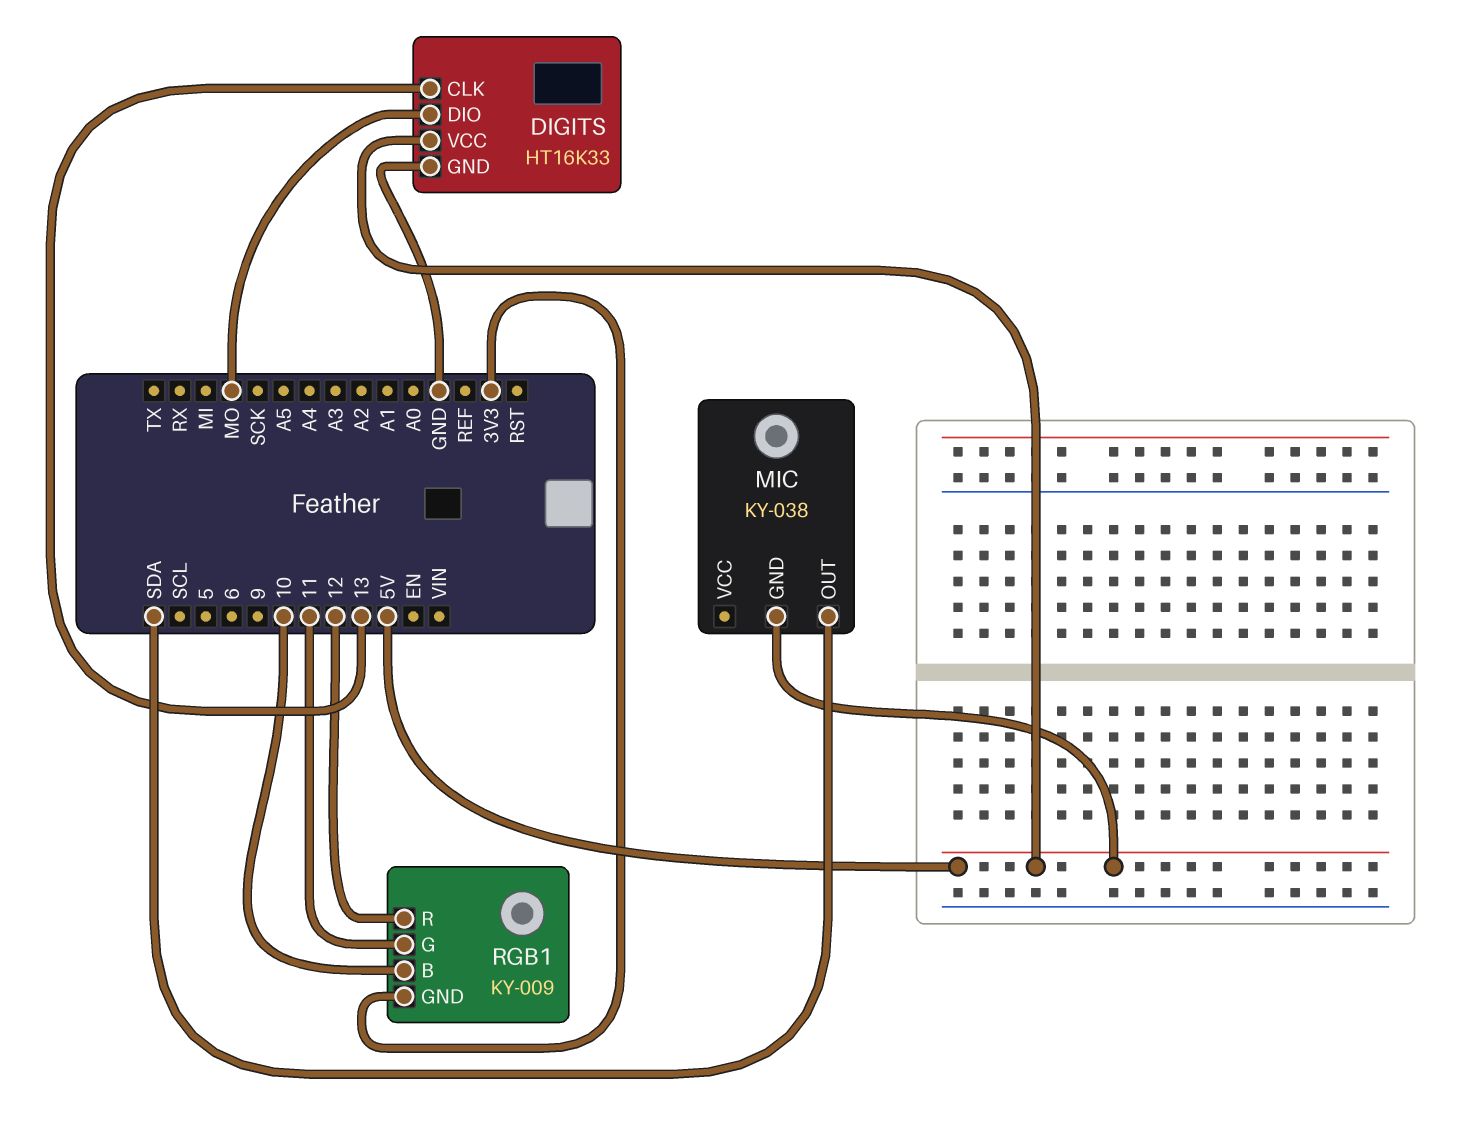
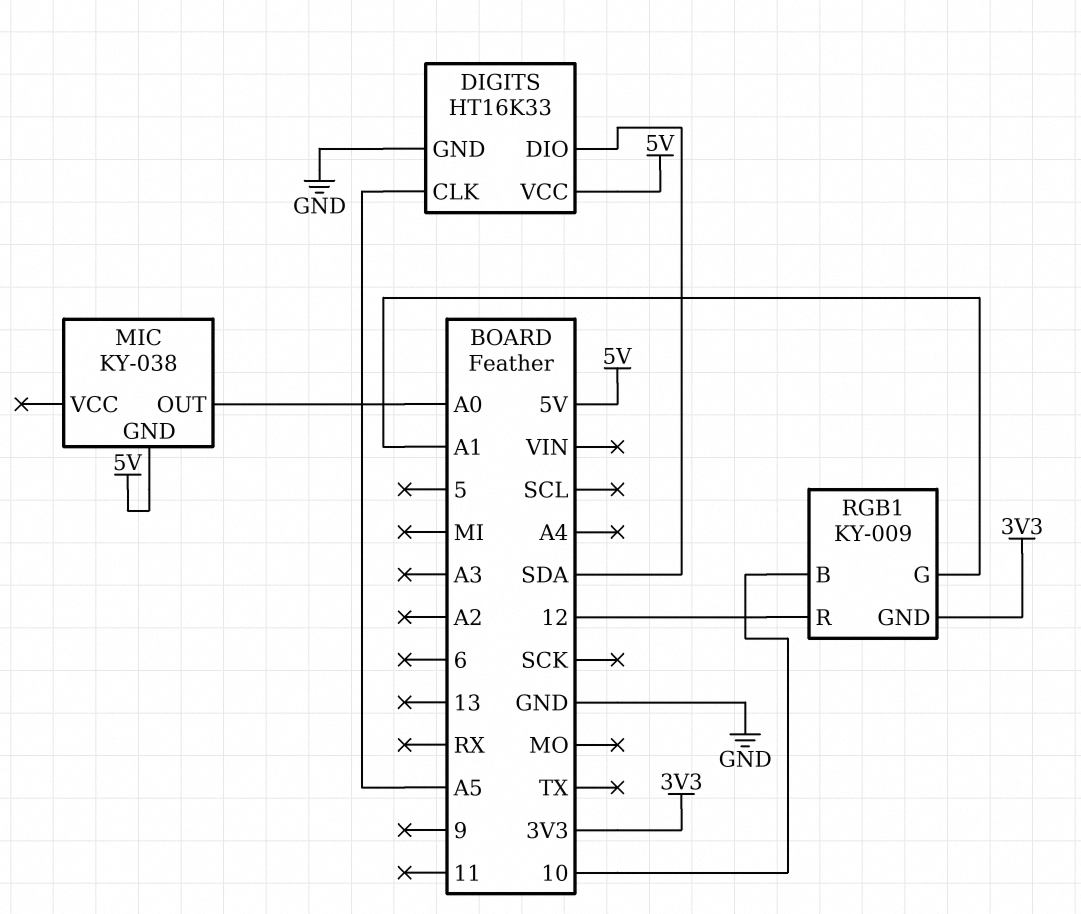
DIGITS pin CLK: 13 -> A5
DIGITS pin DIO: MO -> SDA
MIC pin OUT: SDA -> A0
RGB1 pin G: 11 -> A1

